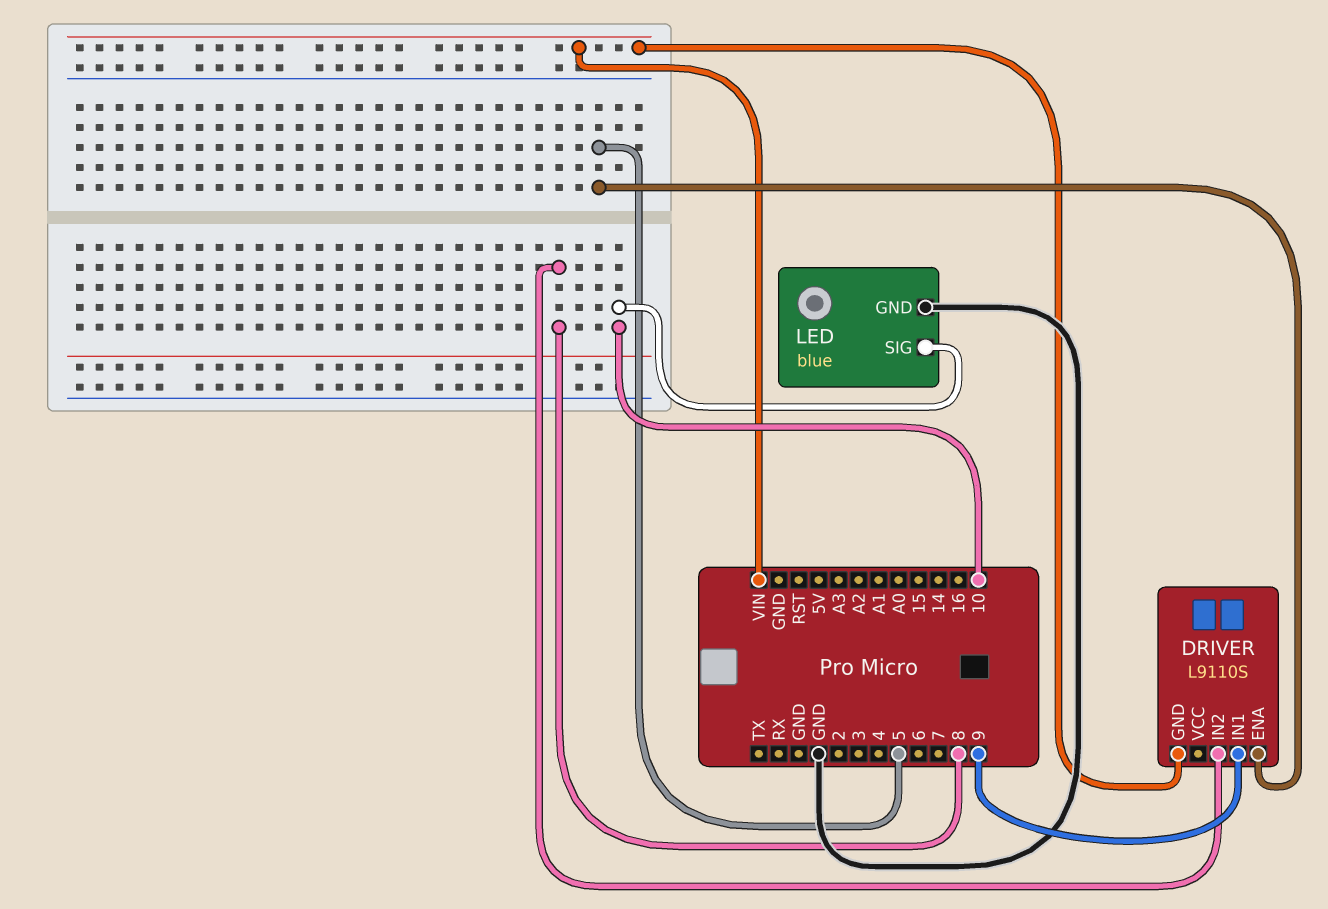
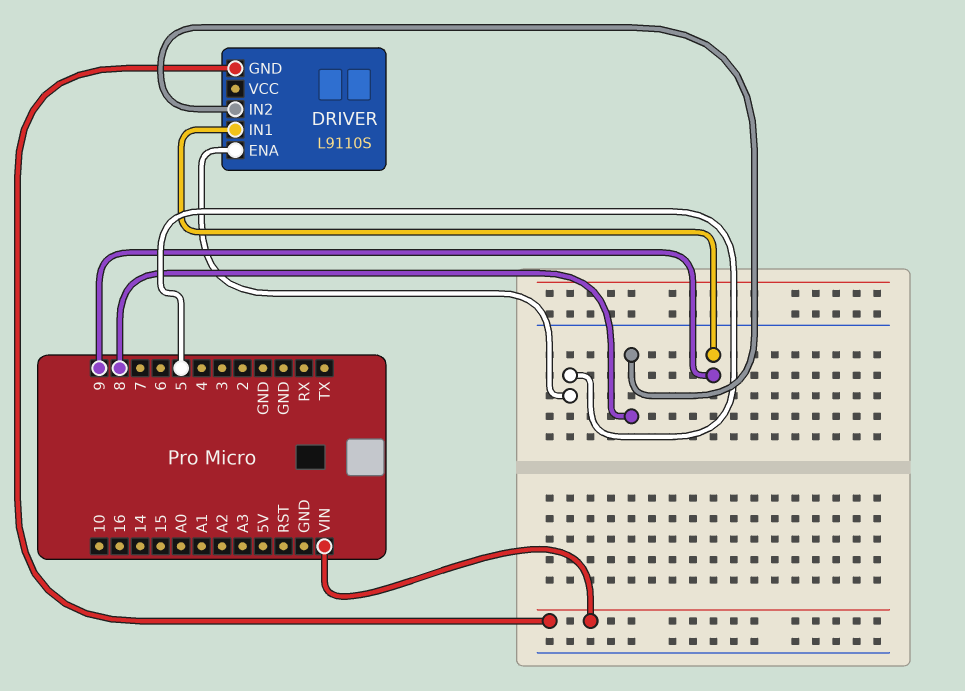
LED: blue -> none
LED pin GND: GND -> none
LED pin SIG: 10 -> none

